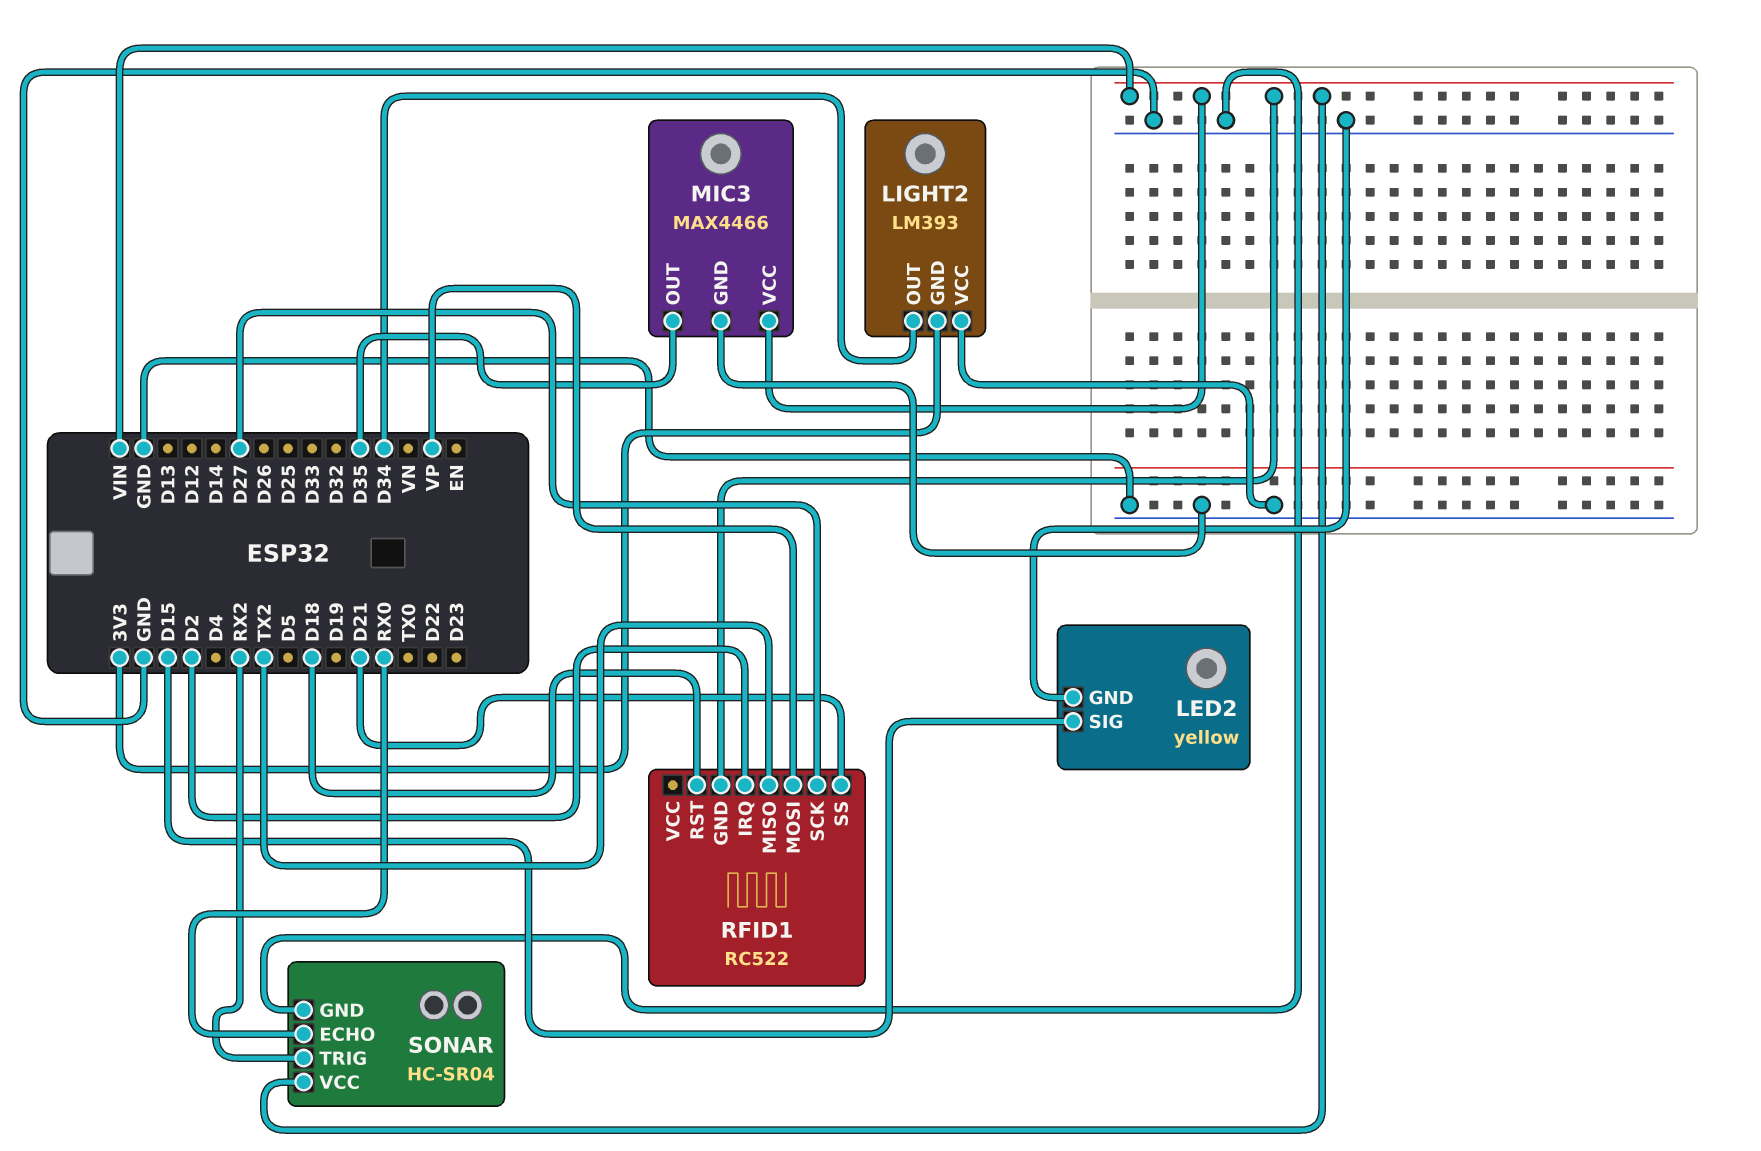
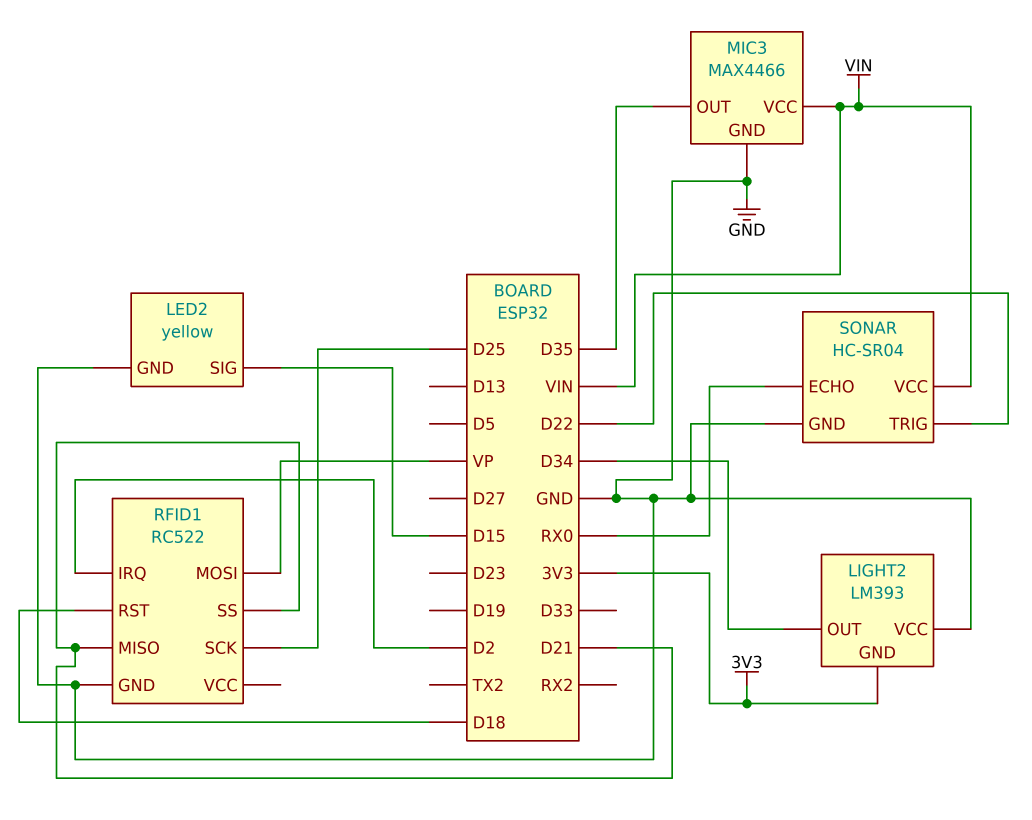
RFID1 pin GND: VIN -> GND
RFID1 pin MISO: TX2 -> D21
RFID1 pin SCK: D27 -> D25
SONAR pin TRIG: RX2 -> D22

